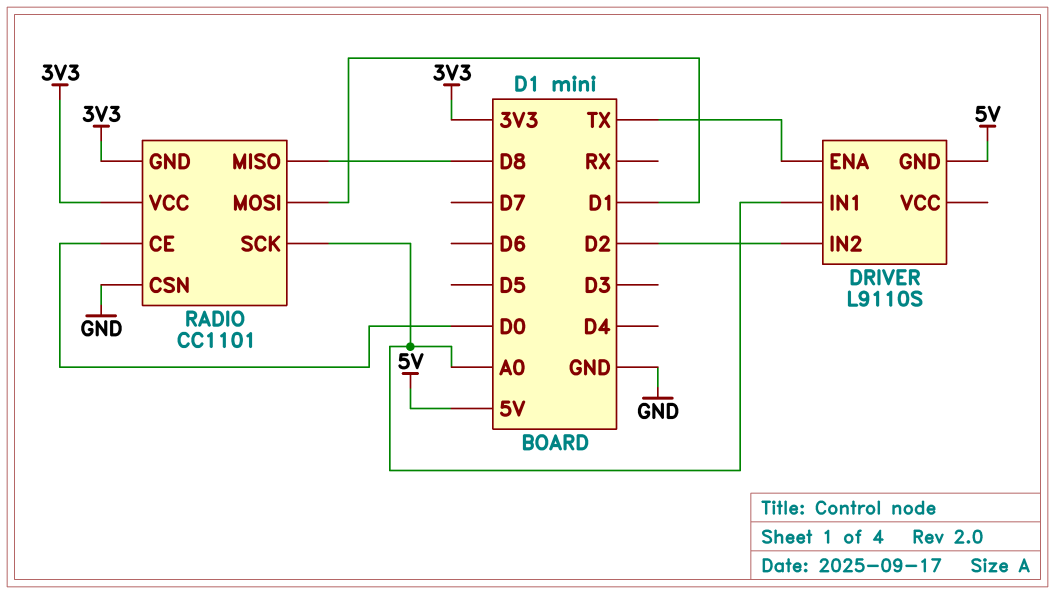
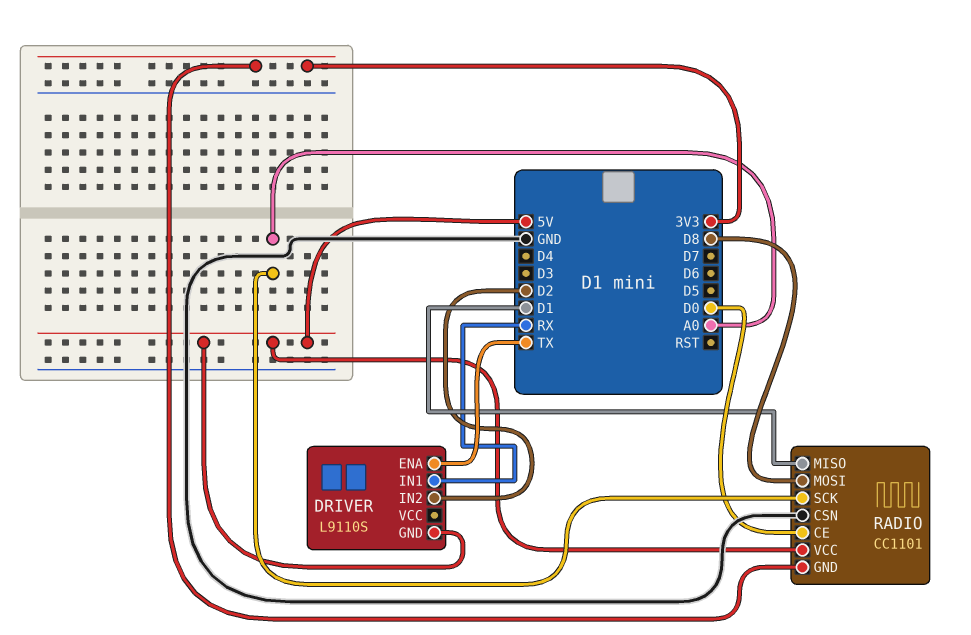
DRIVER pin IN1: A0 -> RX
RADIO pin MISO: D8 -> D1
RADIO pin MOSI: D1 -> D8
RADIO pin VCC: 3V3 -> 5V

